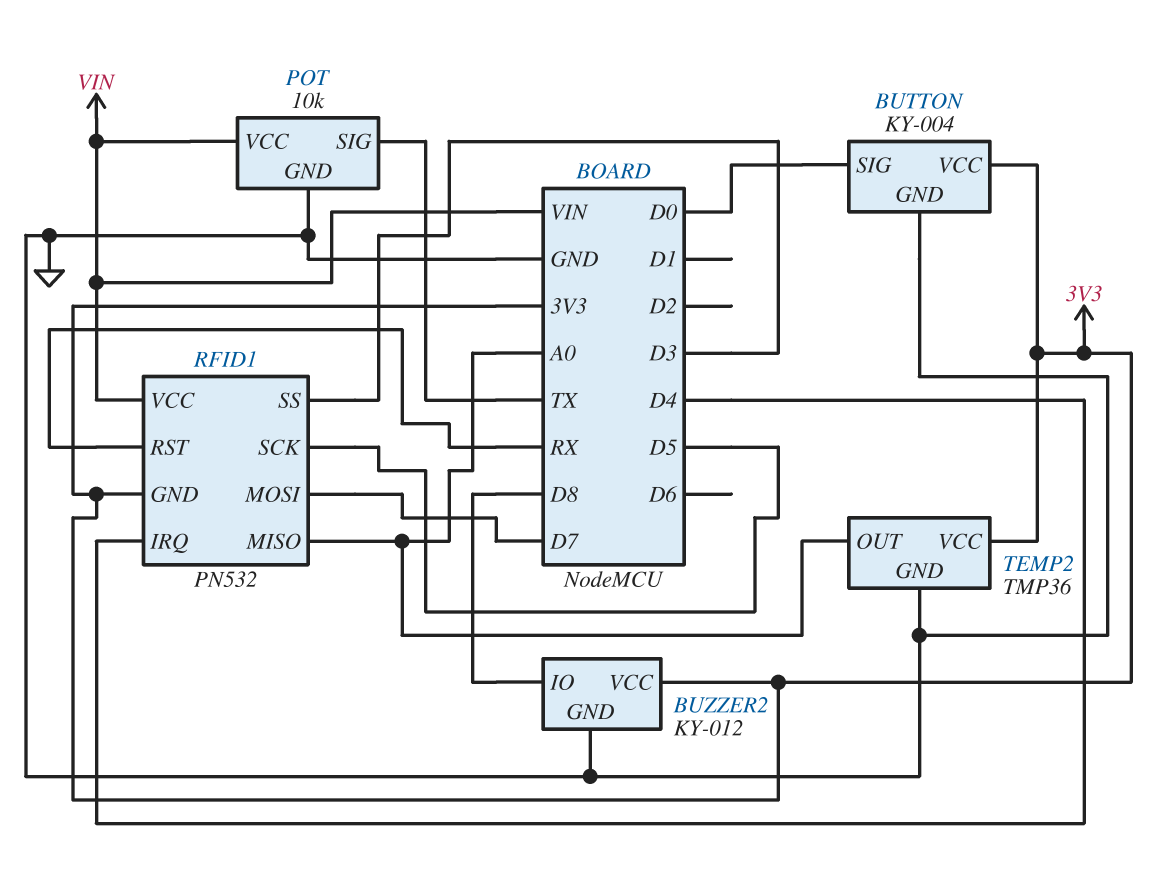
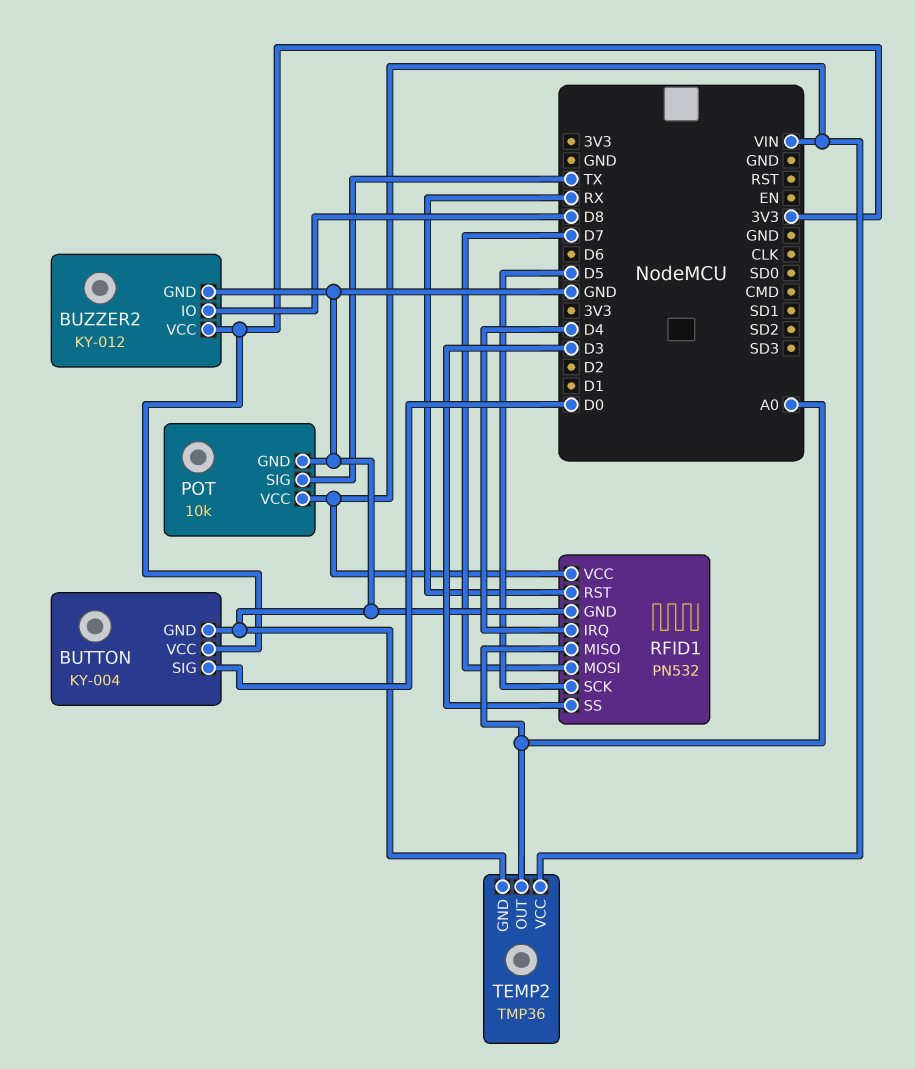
RFID1 pin GND: 3V3 -> GND
TEMP2 pin VCC: 3V3 -> VIN

